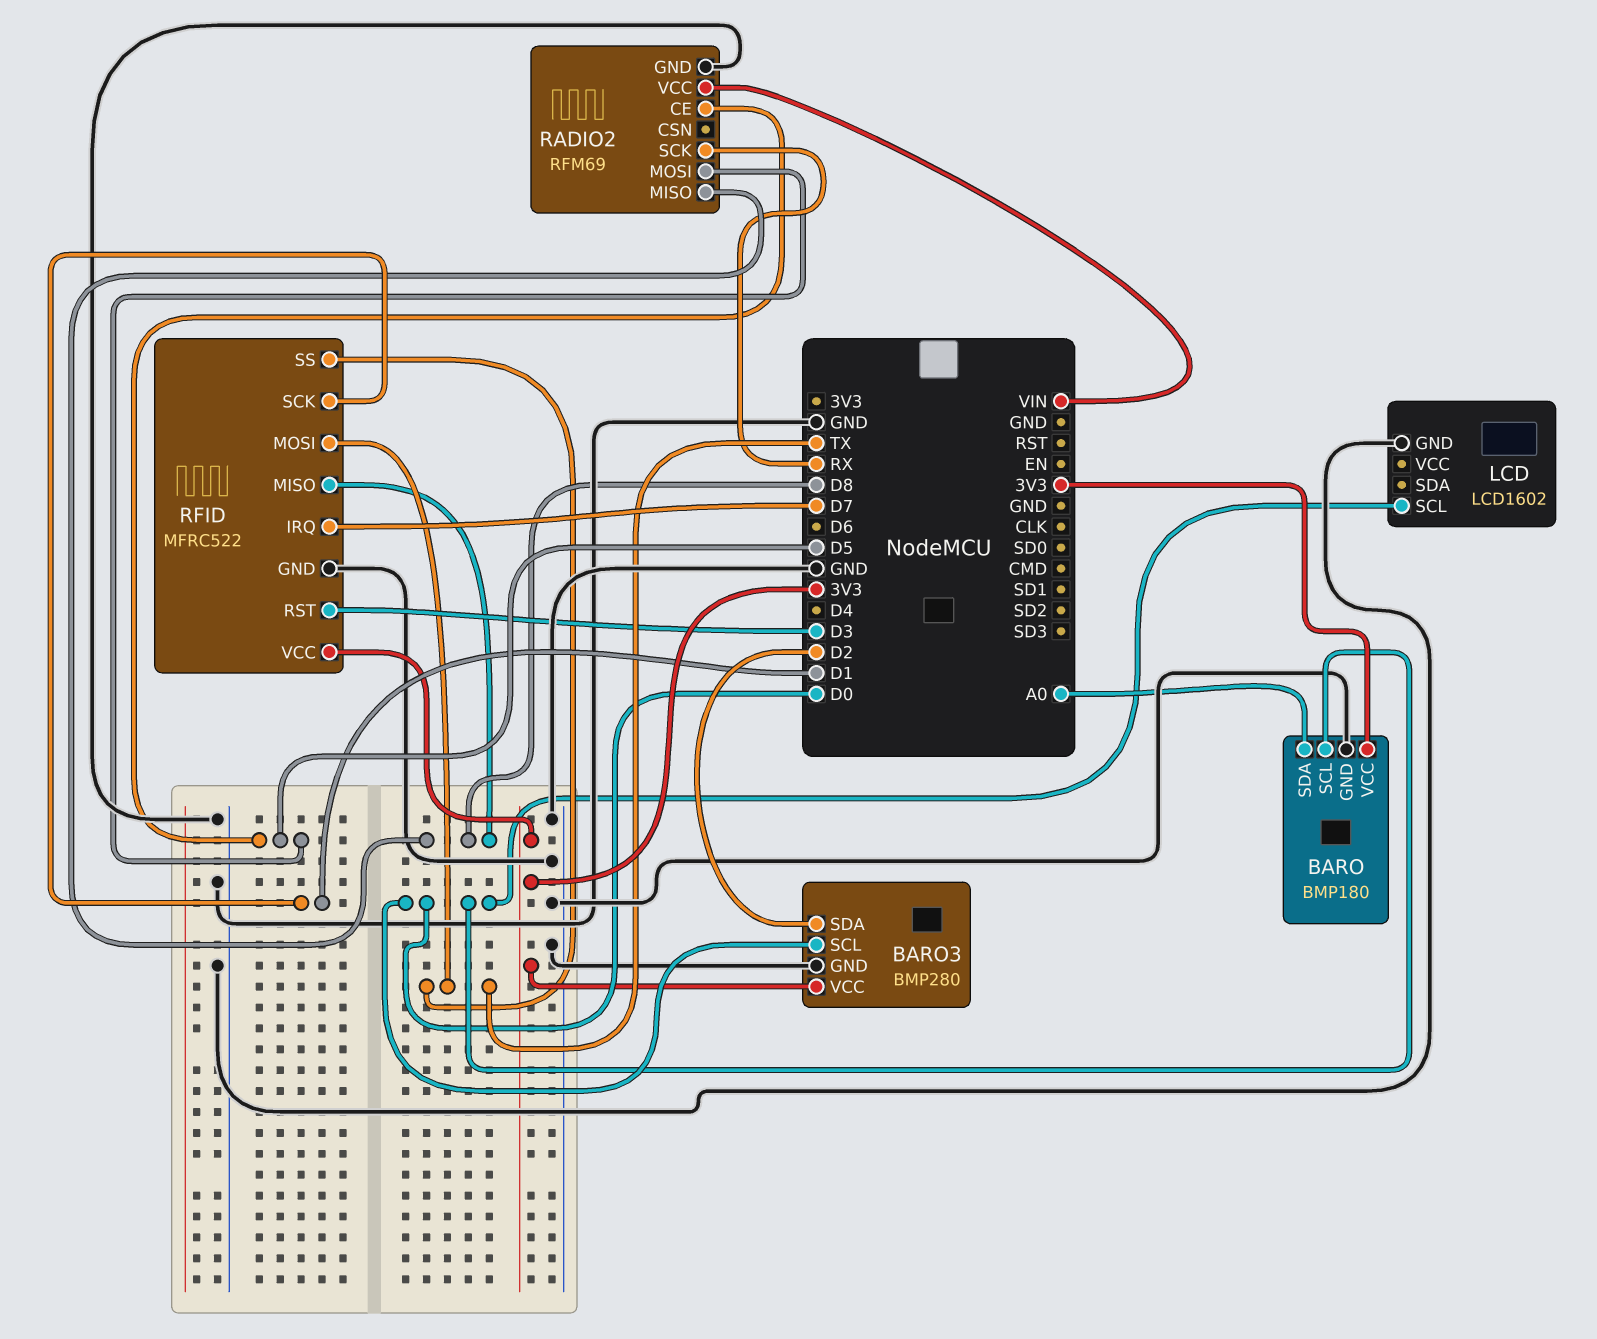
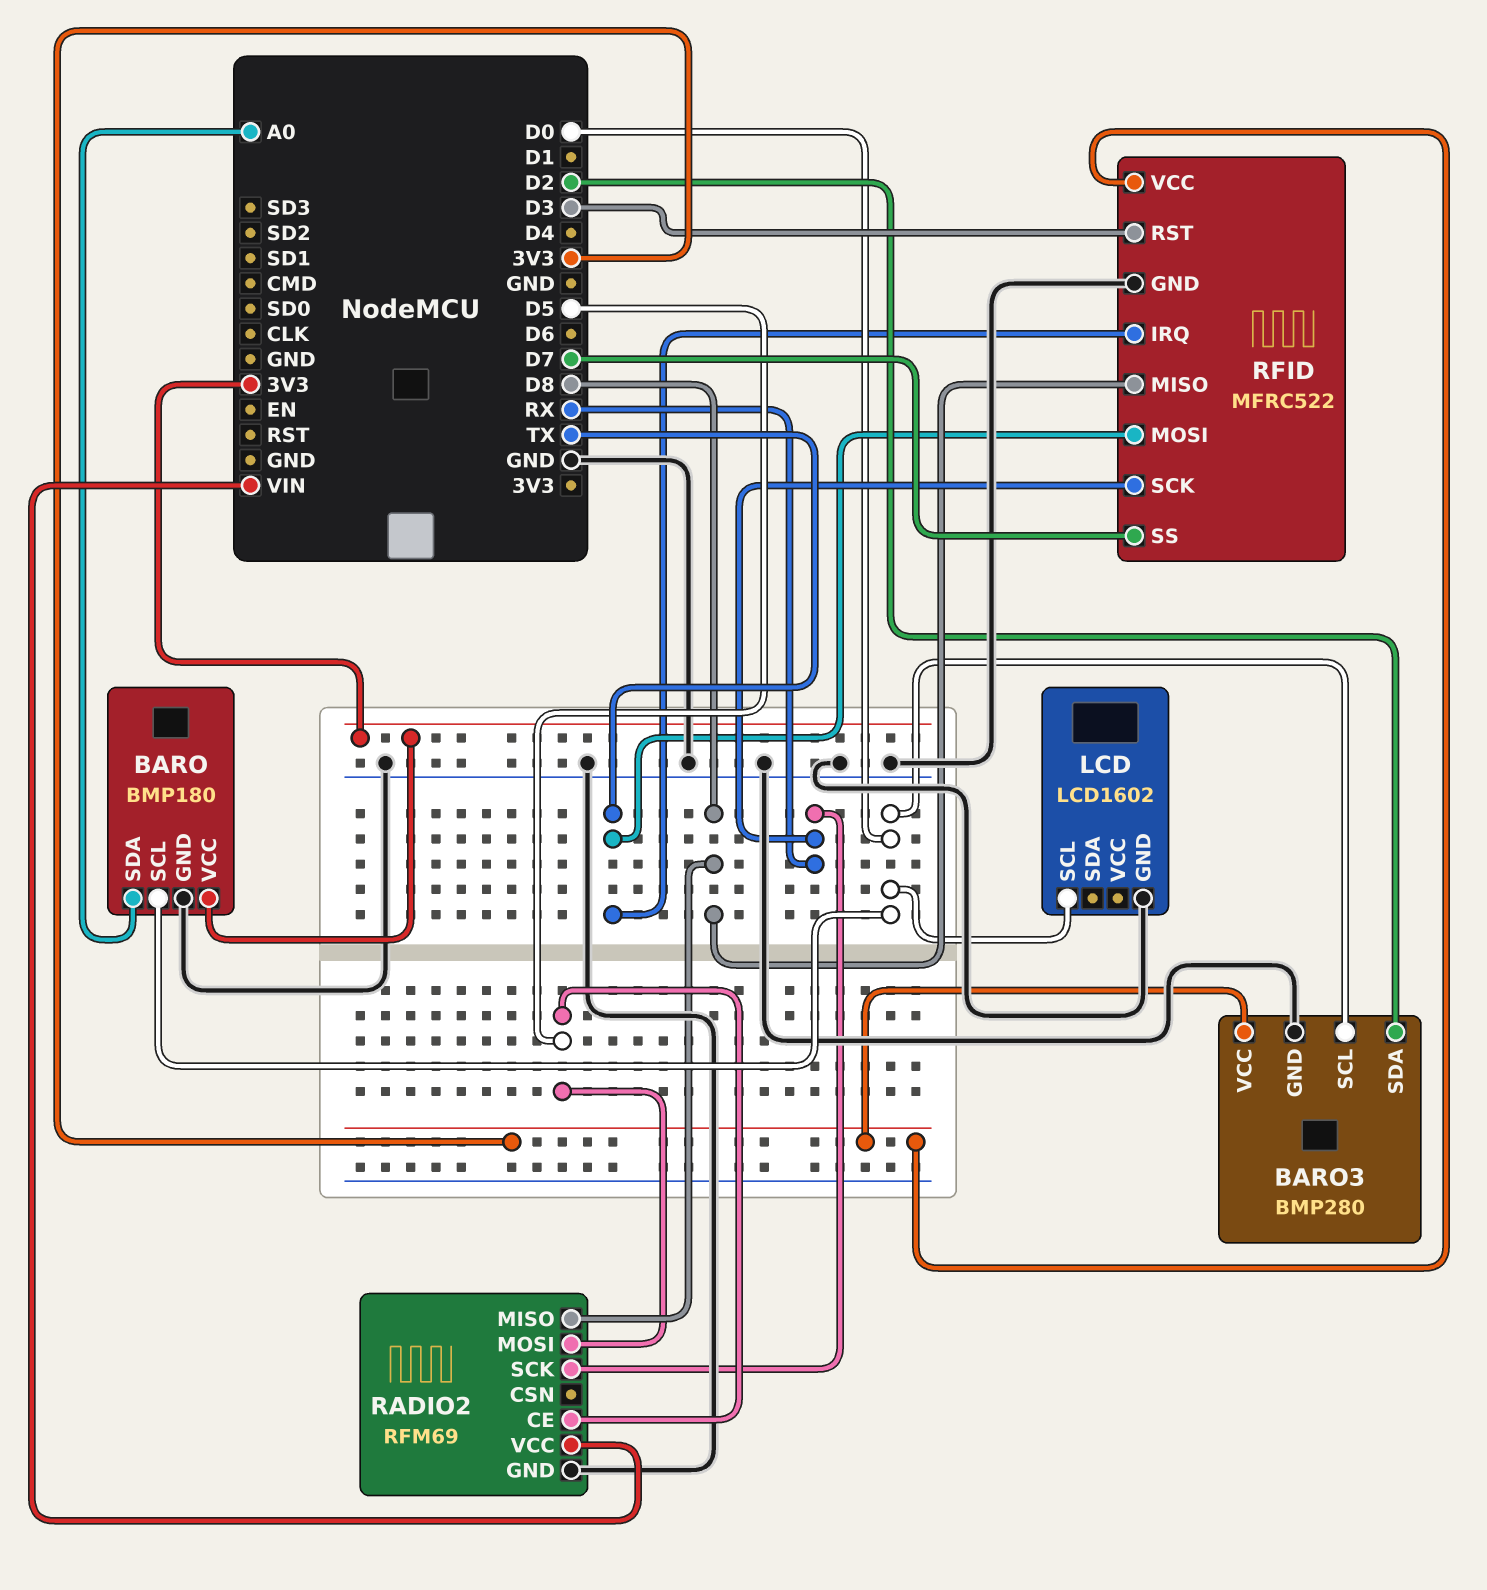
RFID pin IRQ: D7 -> TX
RFID pin SCK: D1 -> RX
RFID pin SS: TX -> D7

